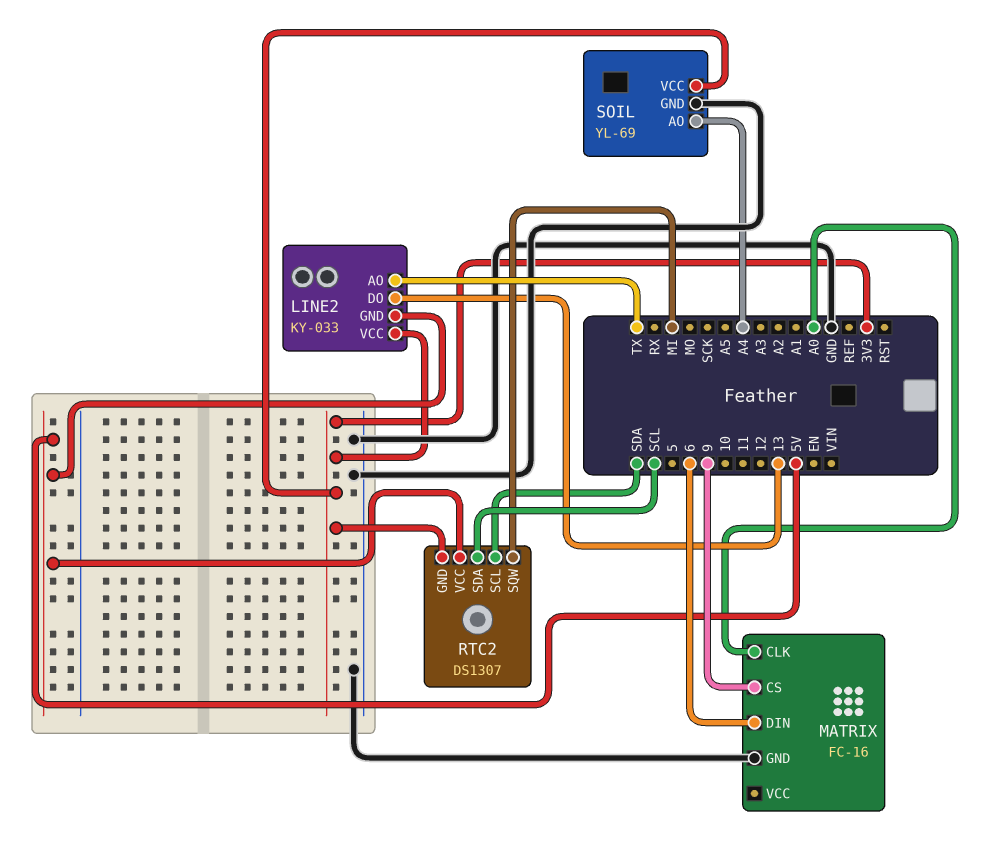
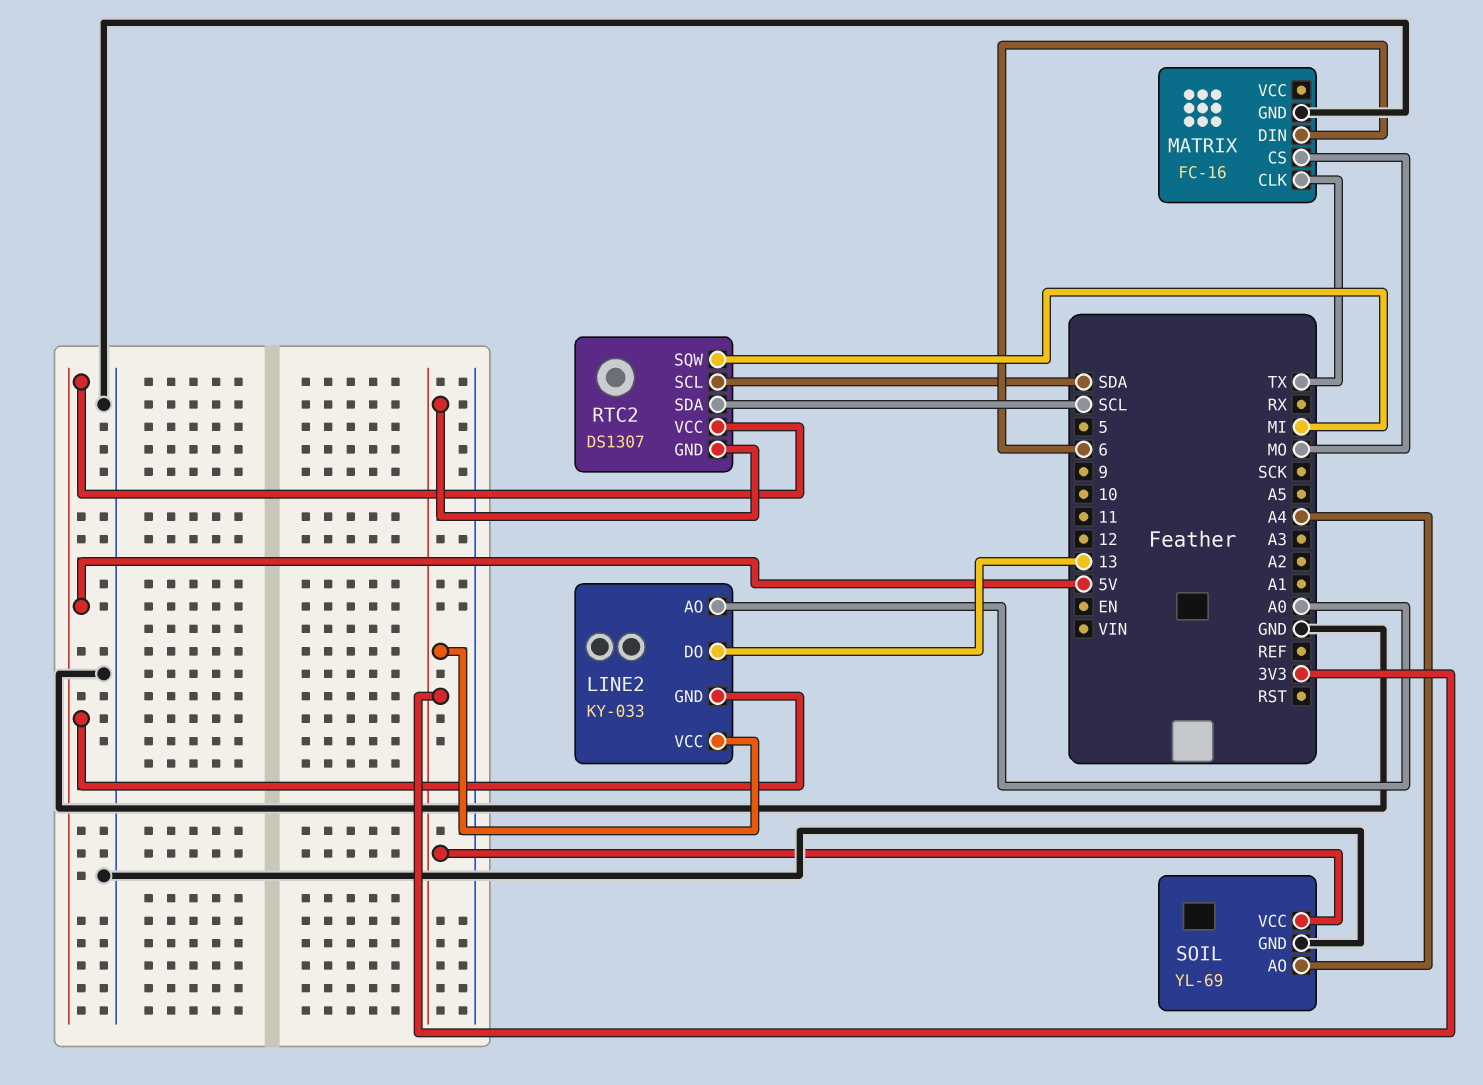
LINE2 pin AO: TX -> A0
MATRIX pin CLK: A0 -> TX
MATRIX pin CS: 9 -> MO

